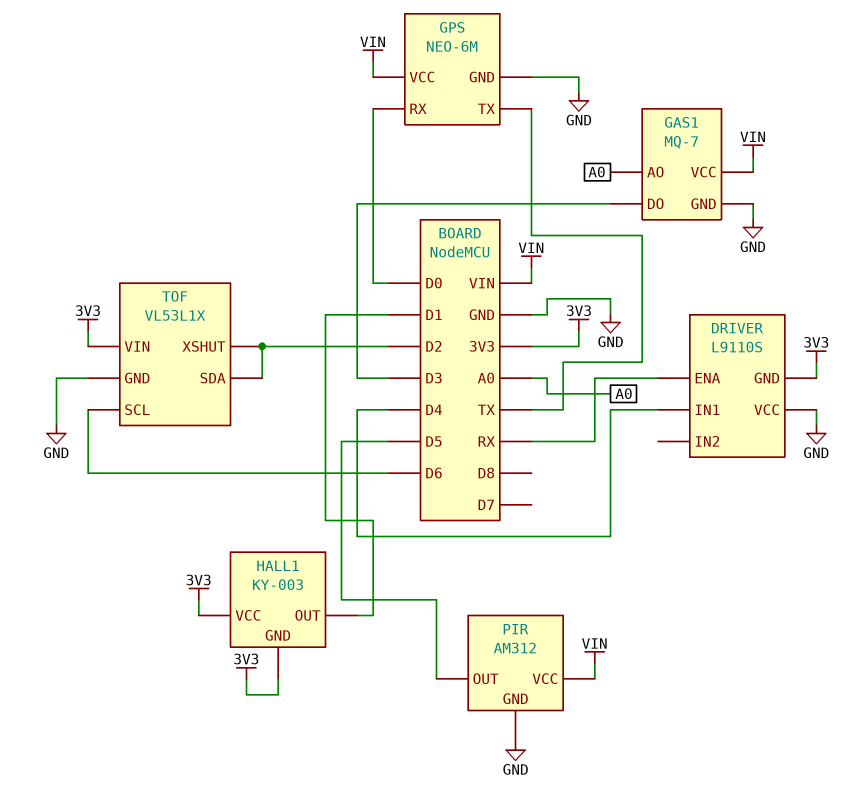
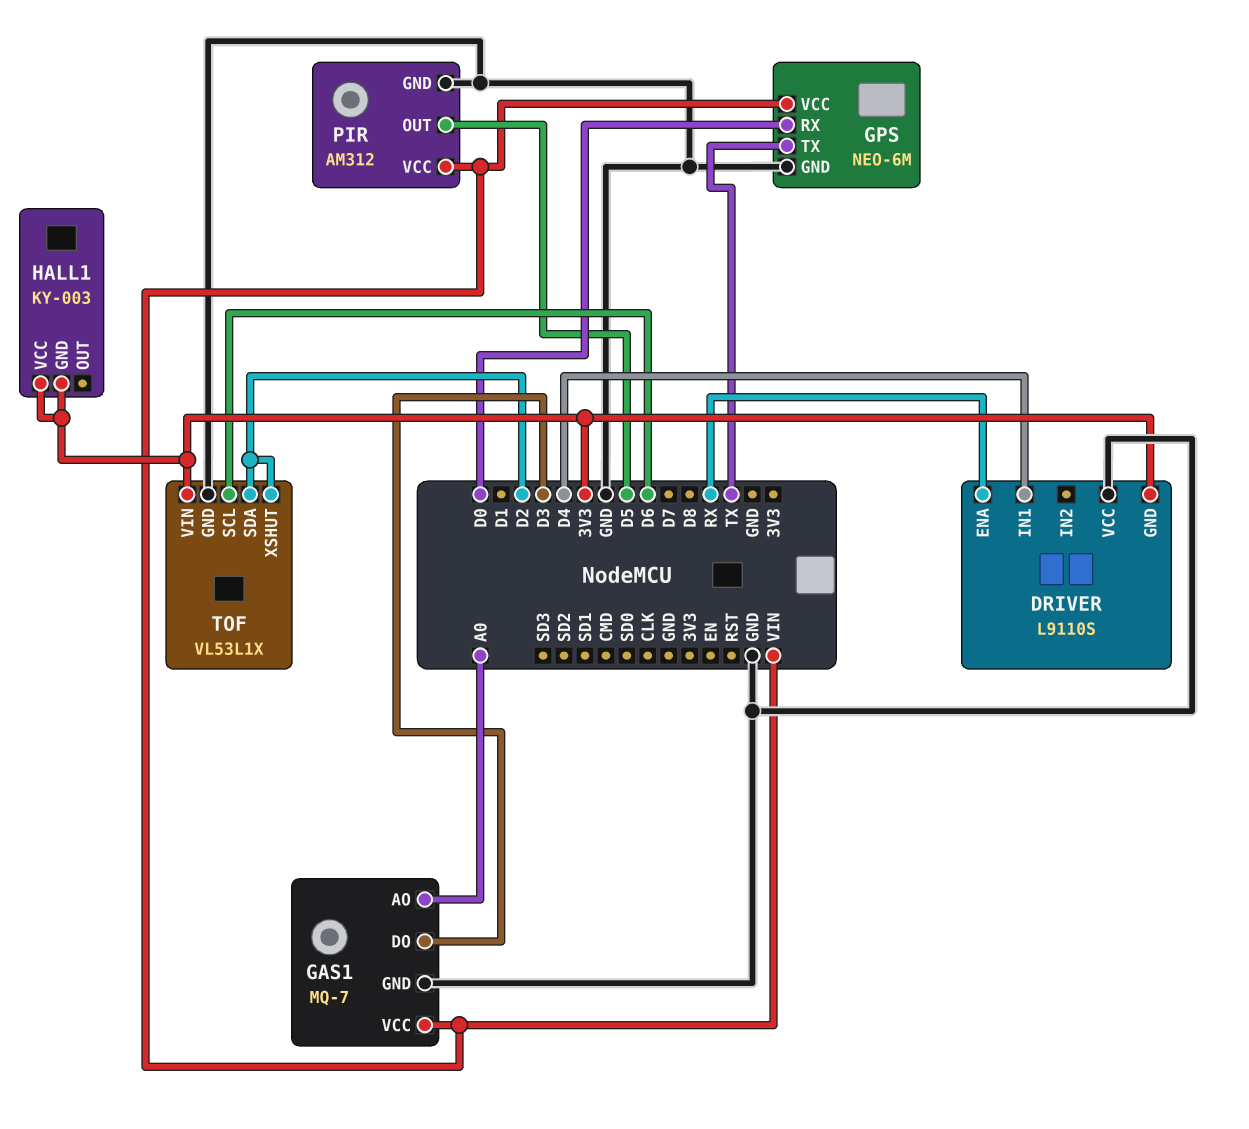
HALL1 pin OUT: D1 -> none

